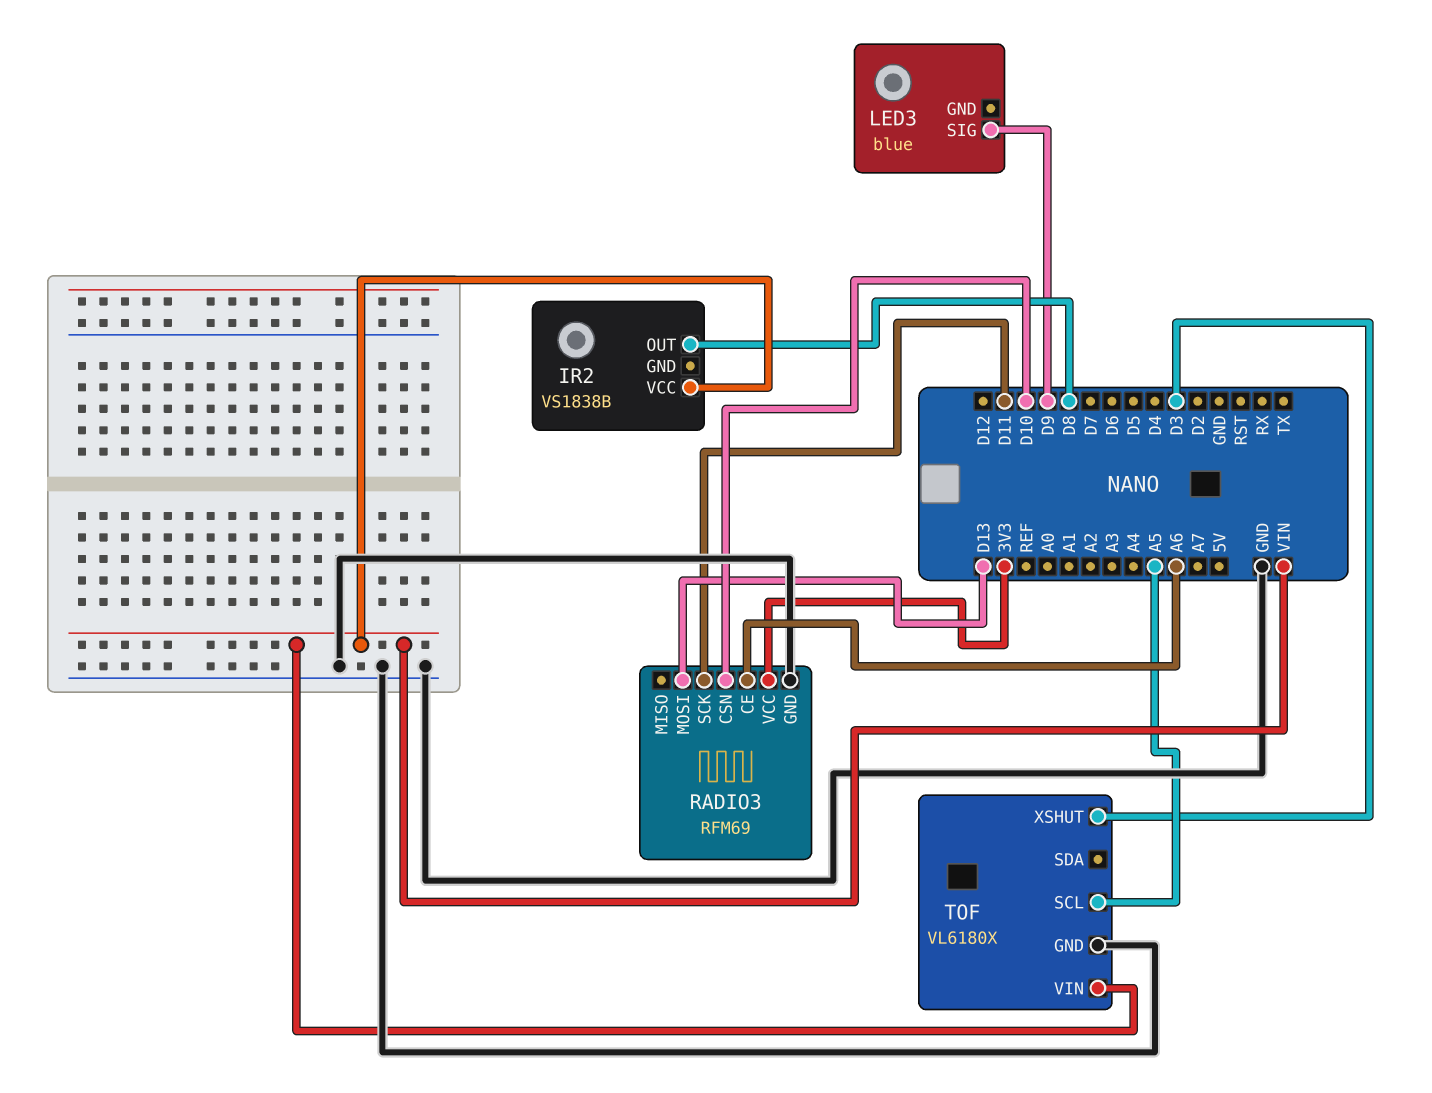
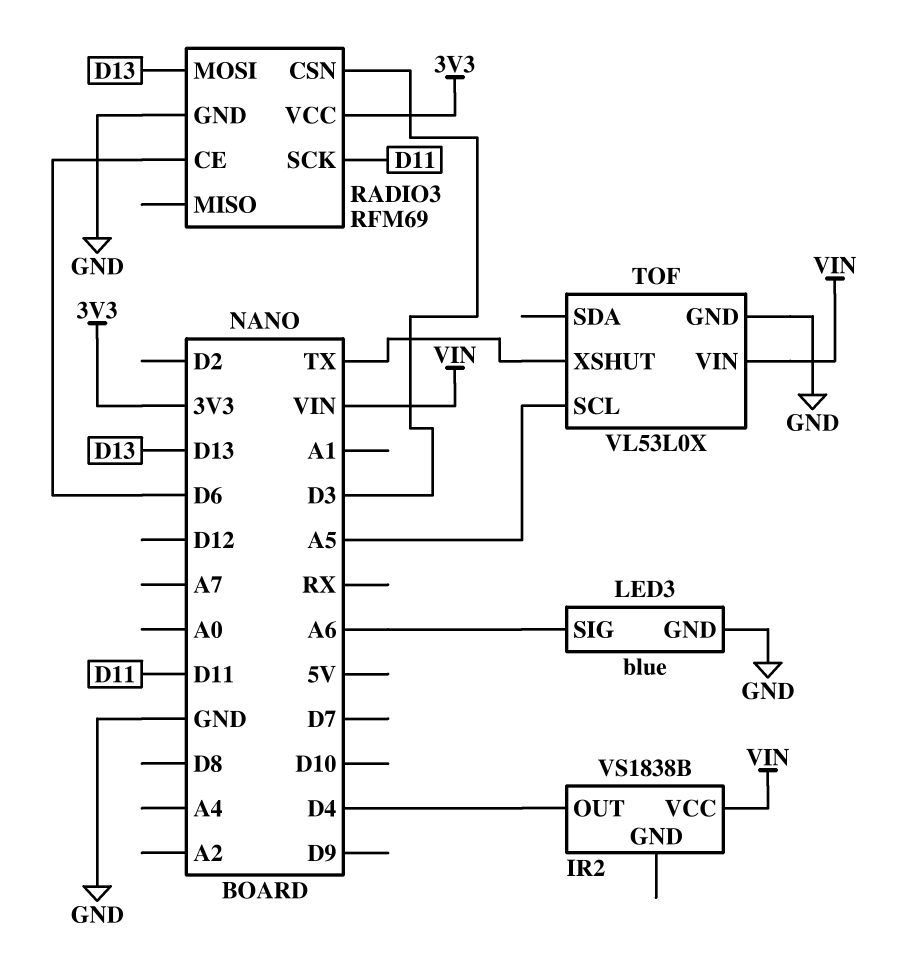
IR2 pin OUT: D8 -> D4
LED3 pin GND: none -> GND
LED3 pin SIG: D9 -> A6
RADIO3 pin CE: A6 -> D6
RADIO3 pin CSN: D10 -> D3
TOF: VL6180X -> VL53L0X
TOF pin XSHUT: D3 -> TX

